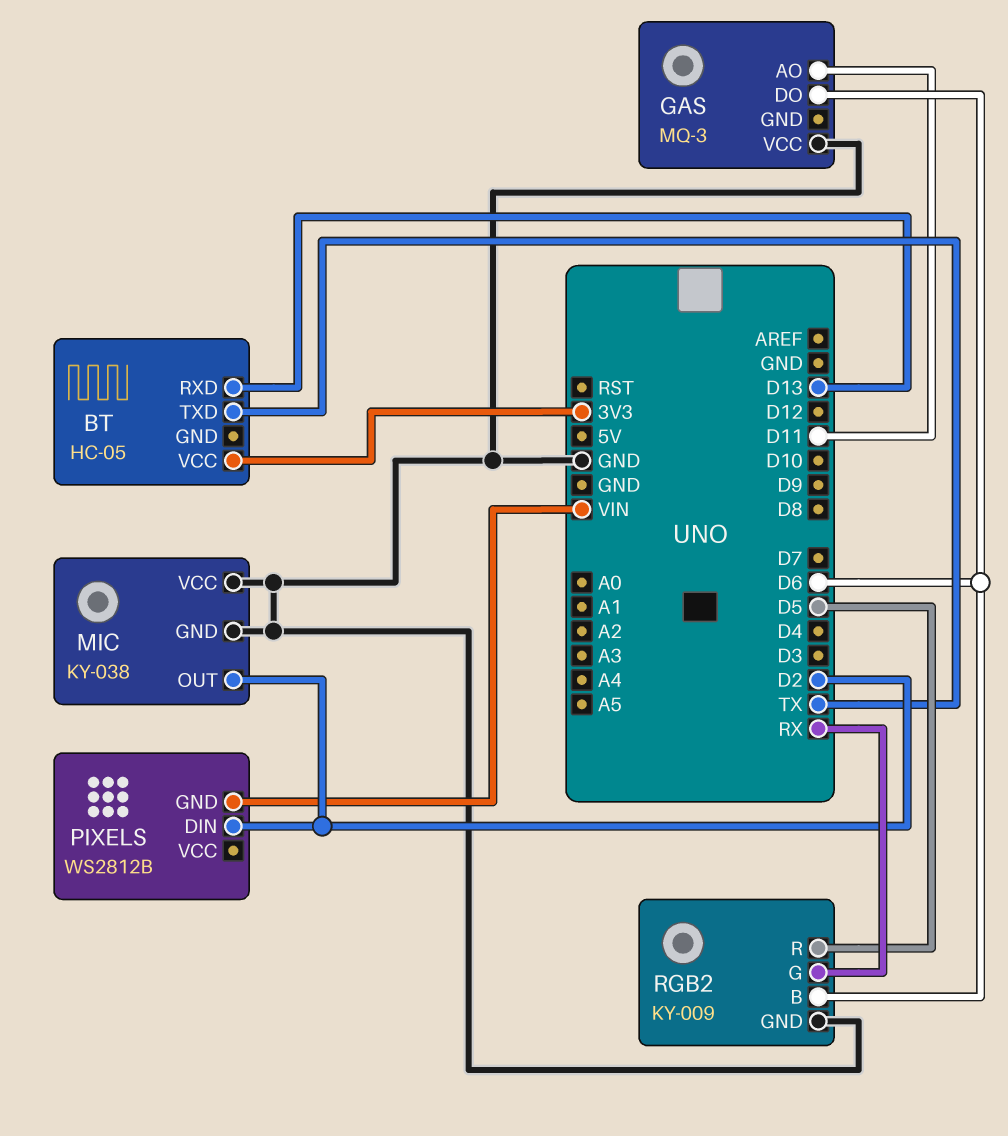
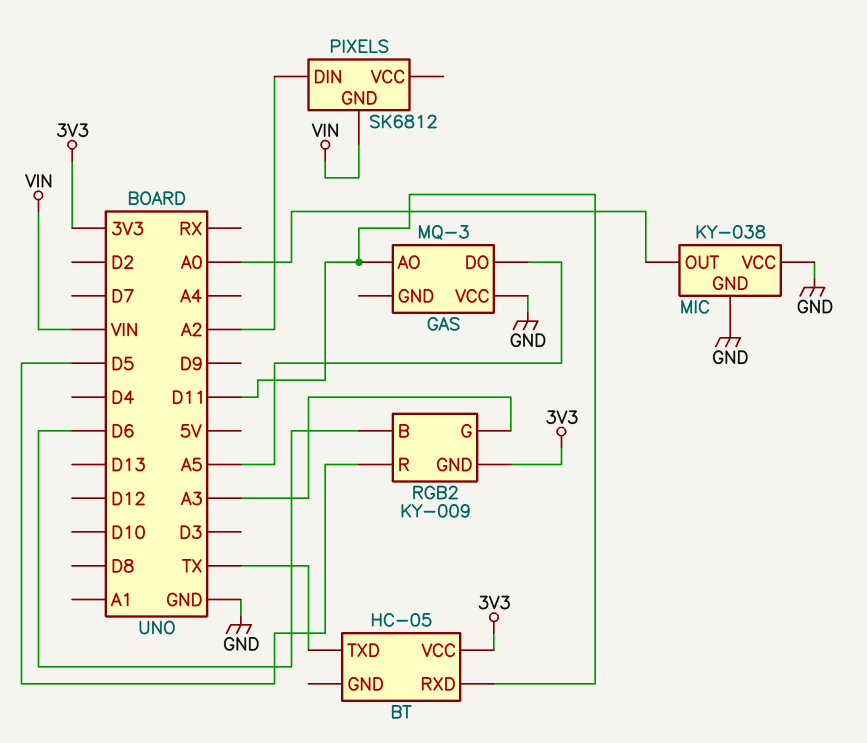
BT pin RXD: D13 -> D11
GAS pin DO: D6 -> A5
MIC pin OUT: D2 -> A0
PIXELS: WS2812B -> SK6812
PIXELS pin DIN: D2 -> A2
RGB2 pin G: RX -> A3
RGB2 pin GND: GND -> 3V3

